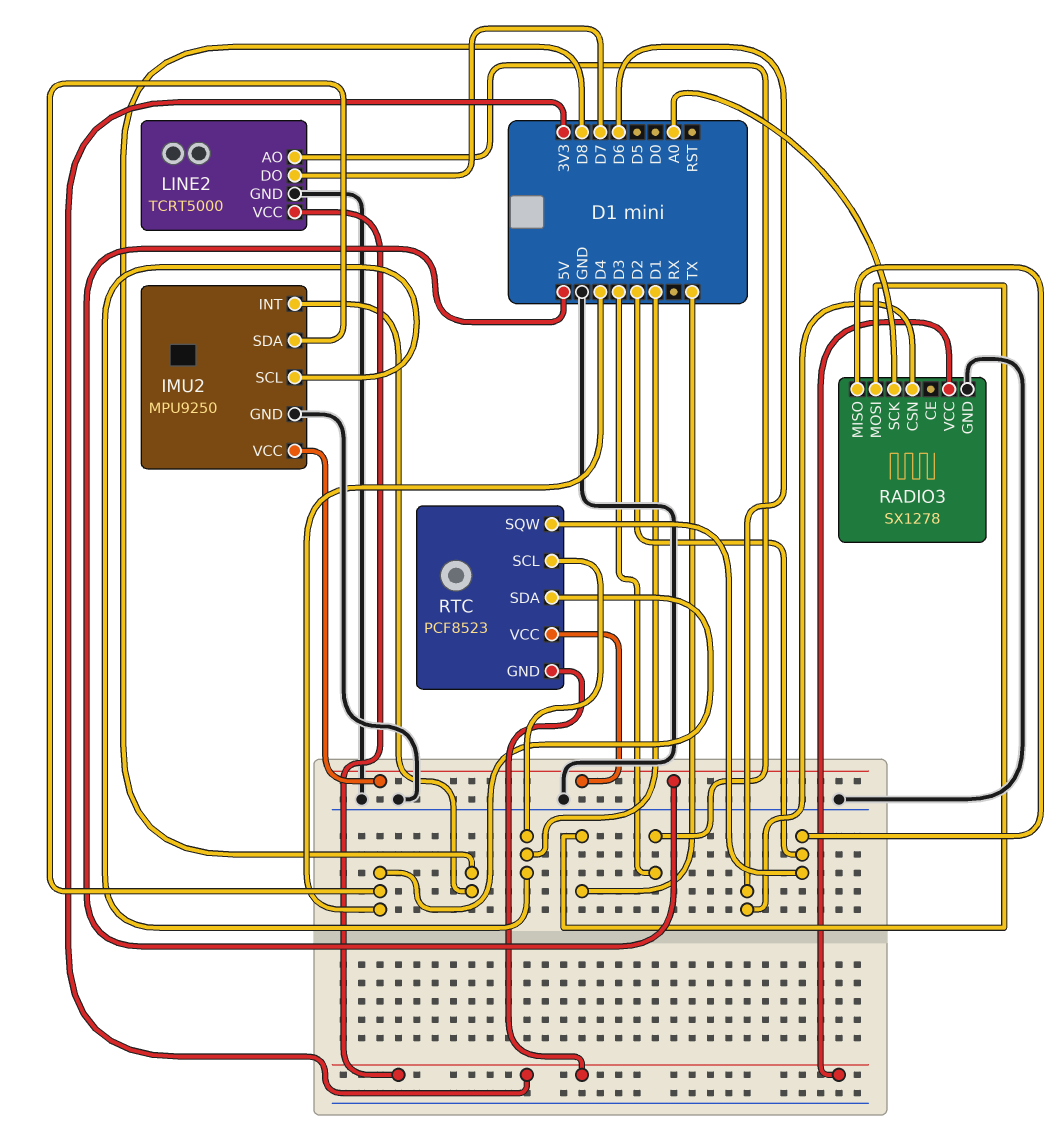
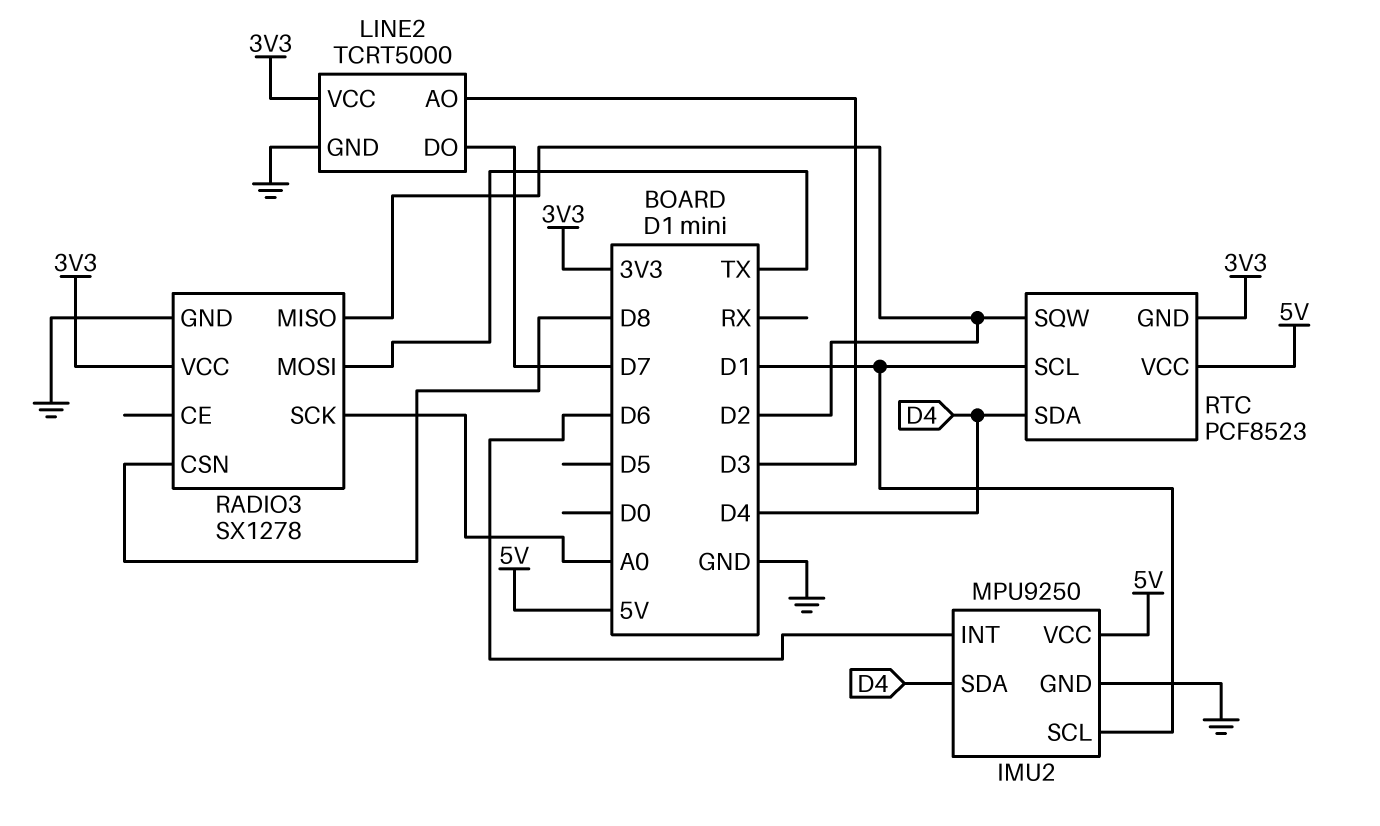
IMU2 pin INT: D8 -> D6
RADIO3 pin CSN: D6 -> D8

